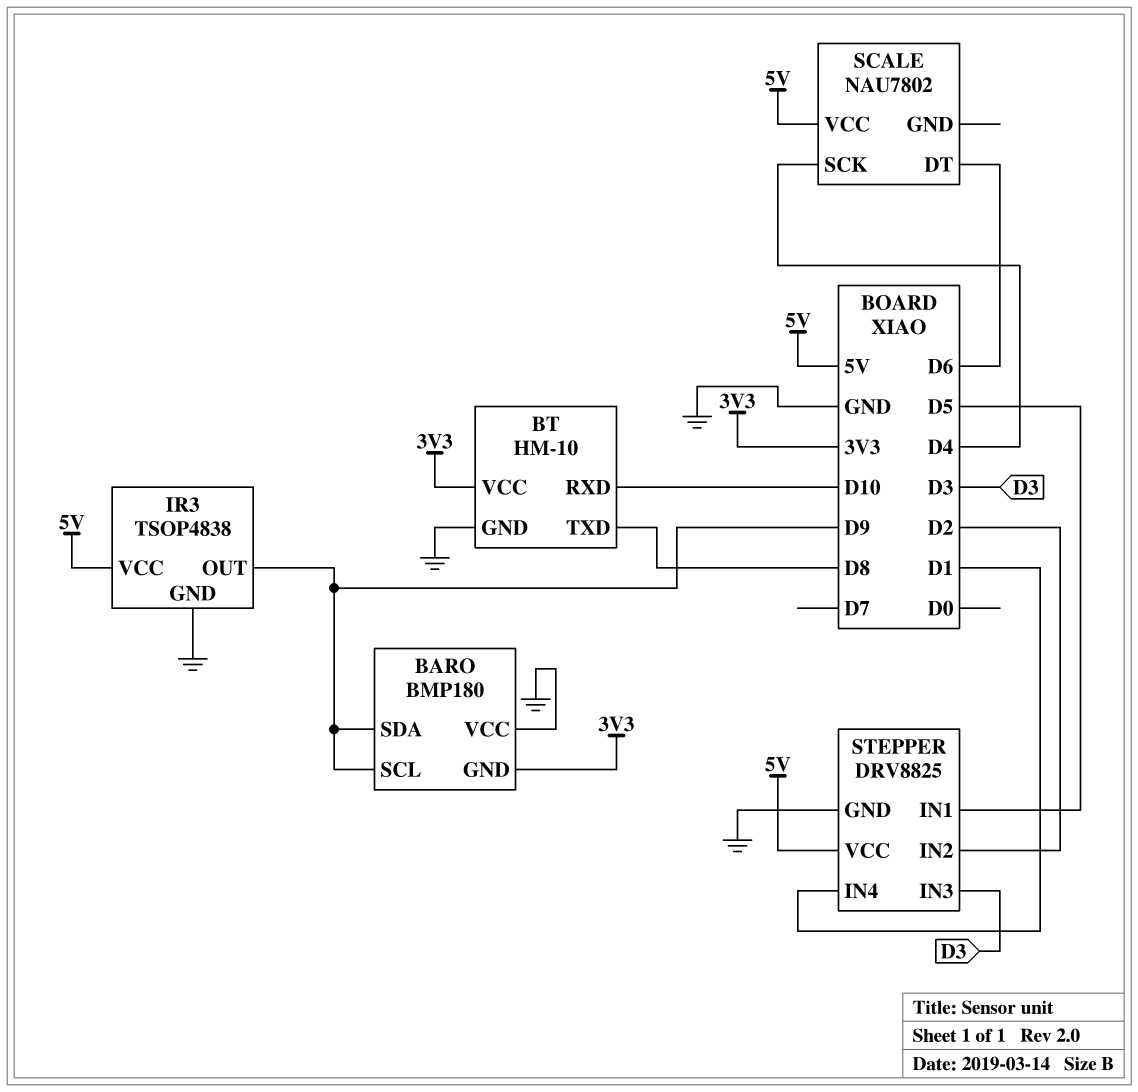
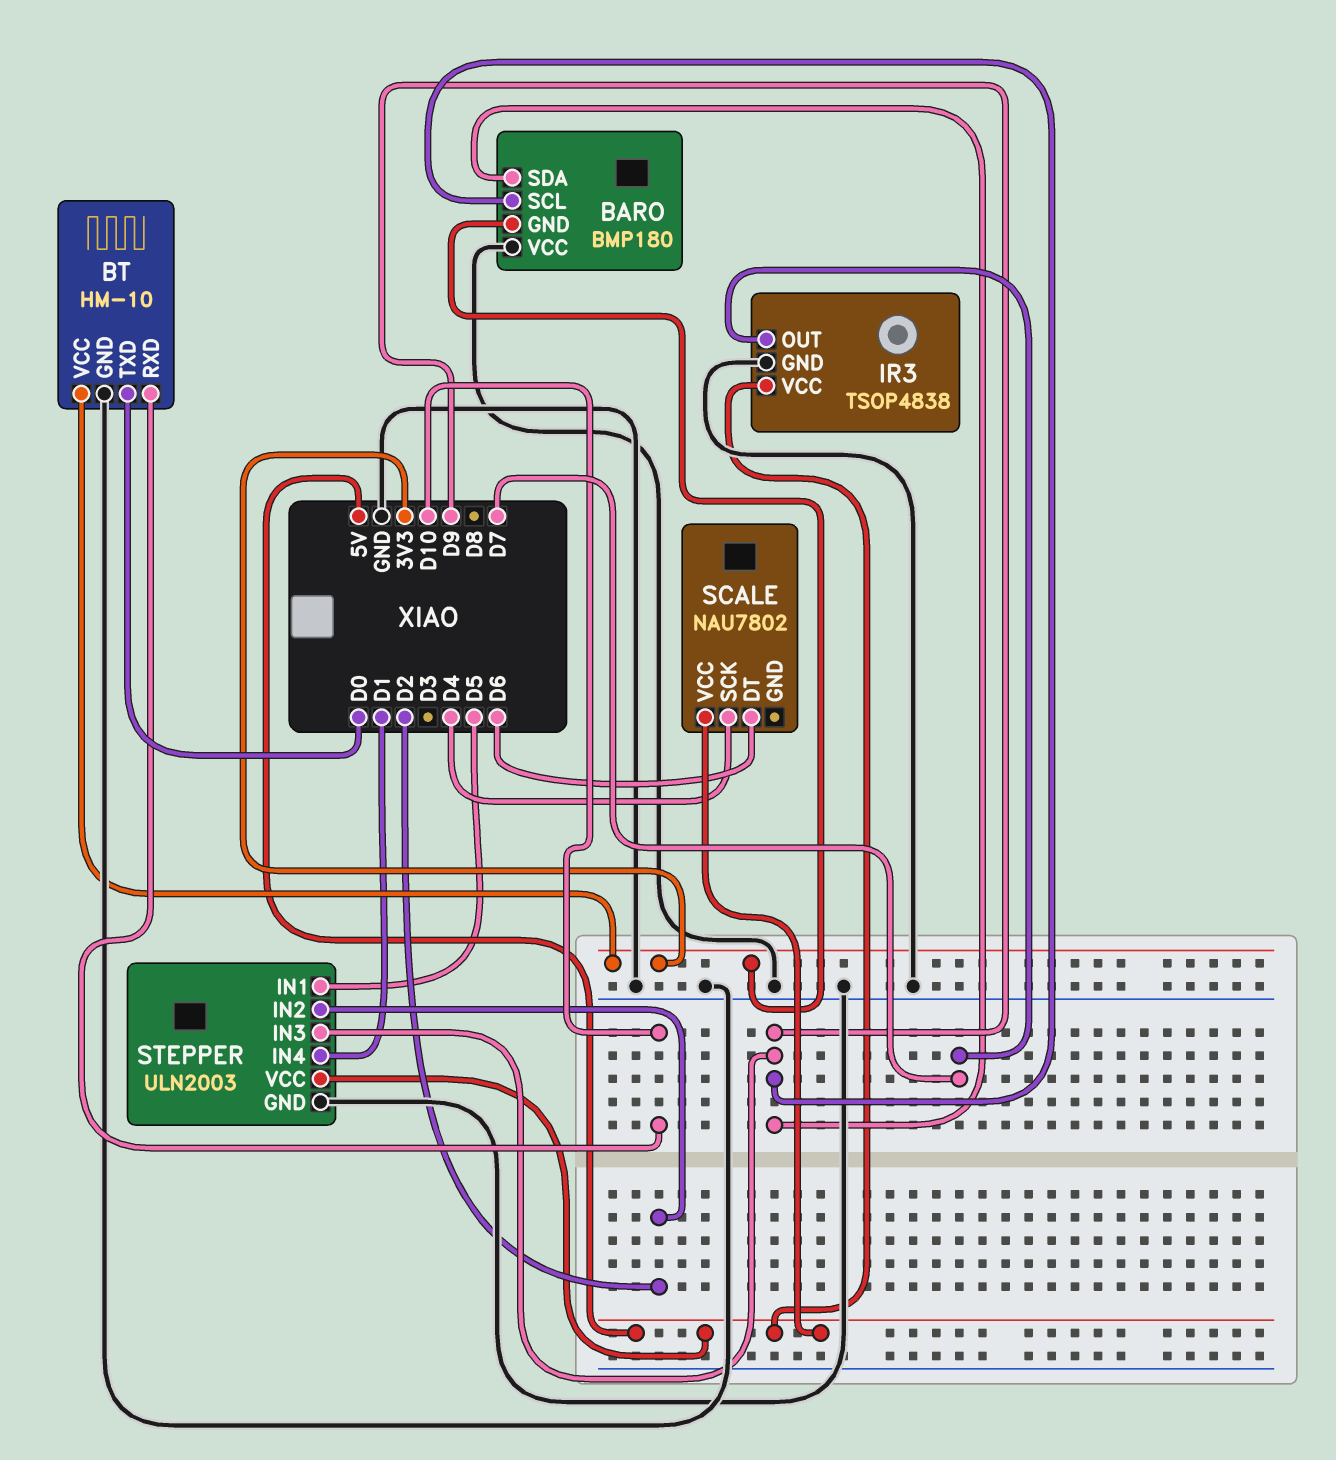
BT pin TXD: D8 -> D0
IR3 pin OUT: D9 -> D7
STEPPER: DRV8825 -> ULN2003
STEPPER pin IN3: D3 -> D9

